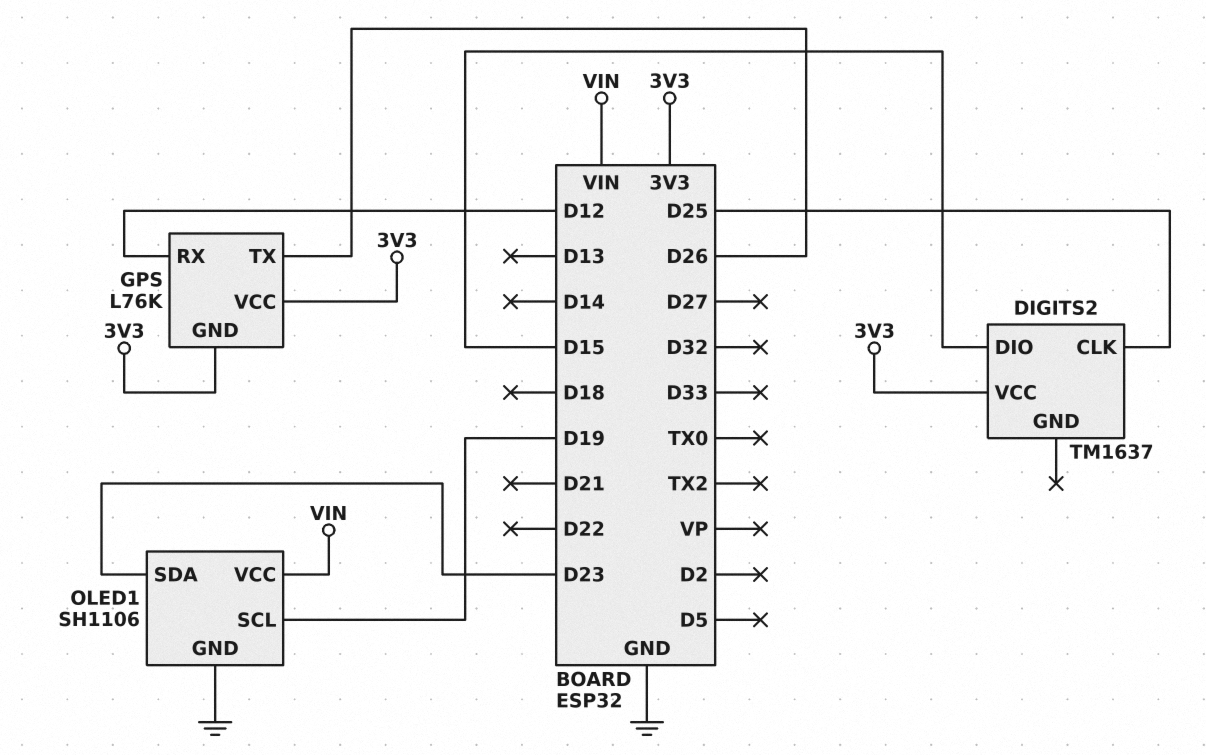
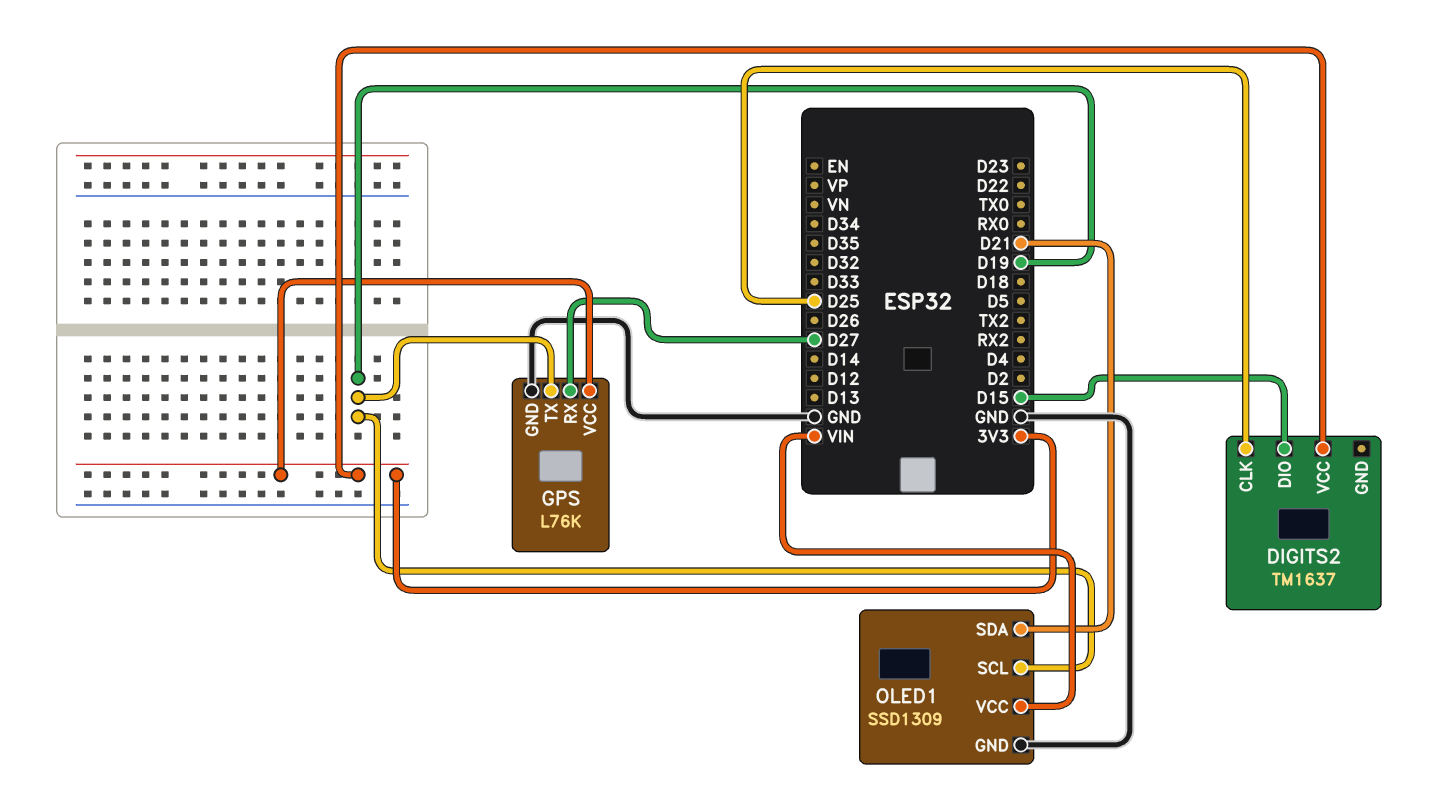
GPS pin GND: 3V3 -> GND
GPS pin RX: D12 -> D27
GPS pin TX: D26 -> D19
OLED1: SH1106 -> SSD1309
OLED1 pin SDA: D23 -> D21

